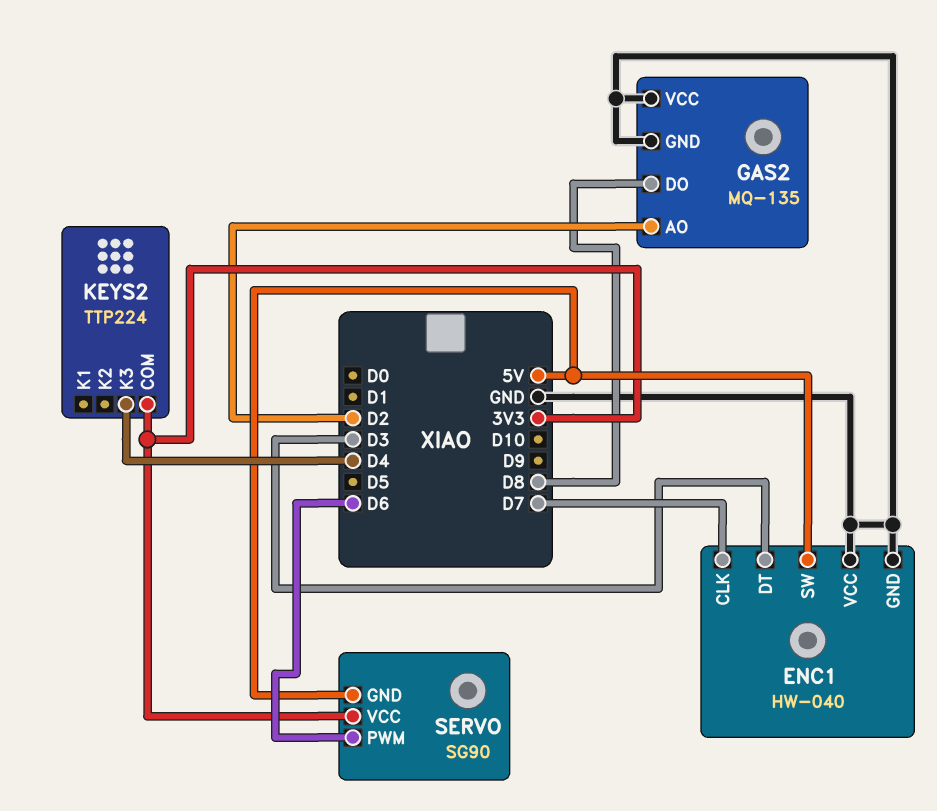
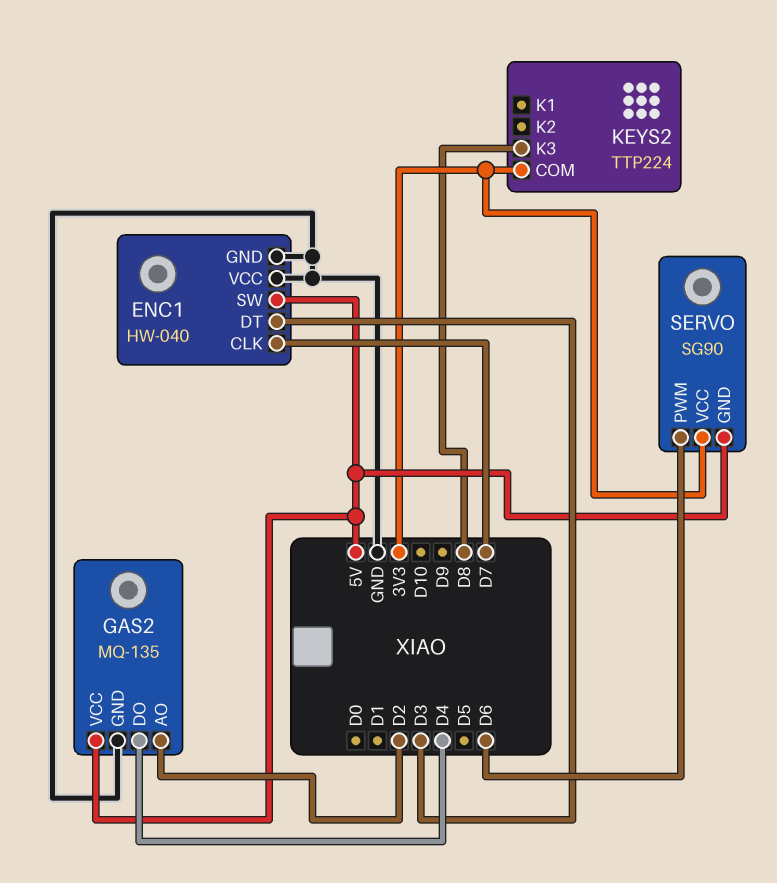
GAS2 pin DO: D8 -> D4
GAS2 pin VCC: GND -> 5V
KEYS2 pin K3: D4 -> D8

